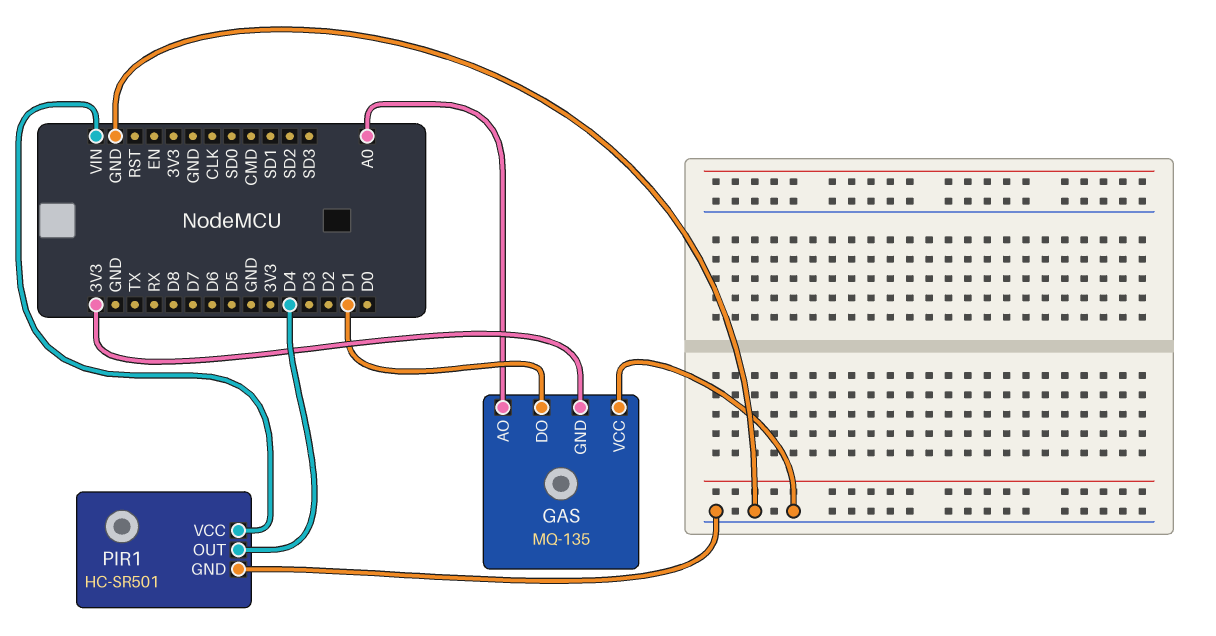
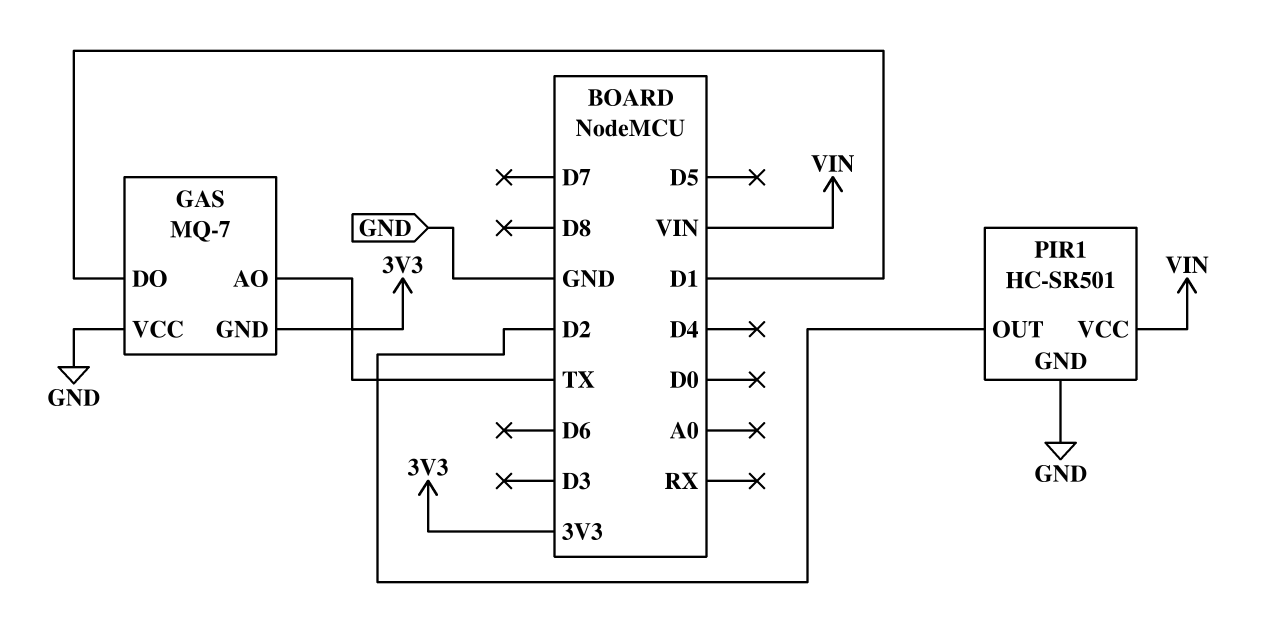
GAS: MQ-135 -> MQ-7
GAS pin AO: A0 -> TX
PIR1 pin OUT: D4 -> D2

